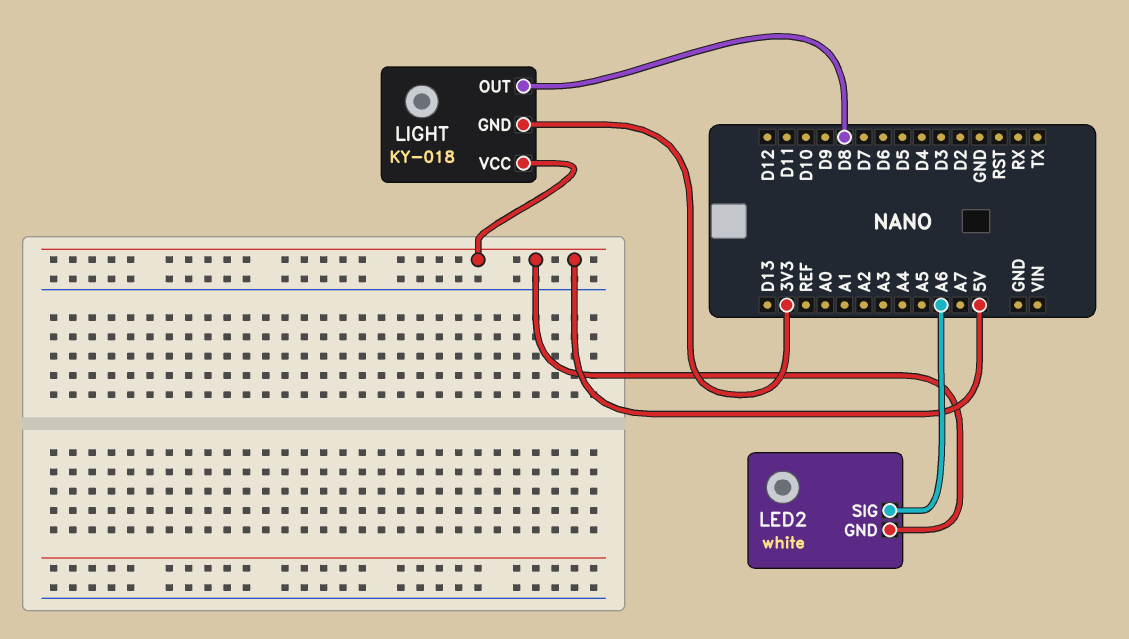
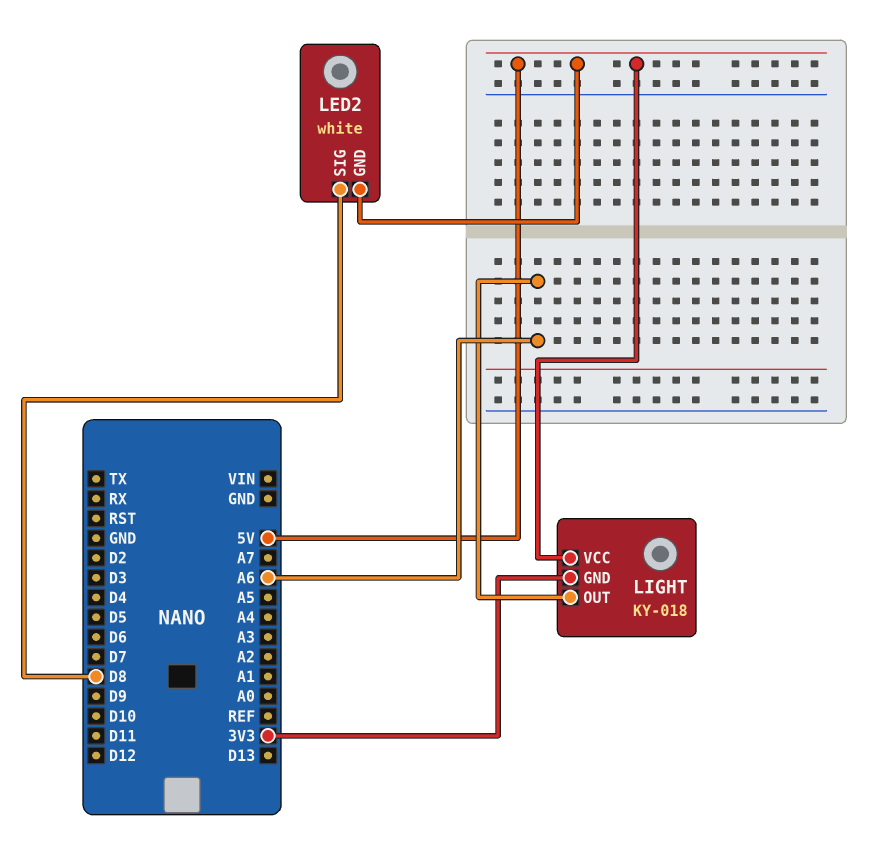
LED2 pin SIG: A6 -> D8
LIGHT pin OUT: D8 -> A6

